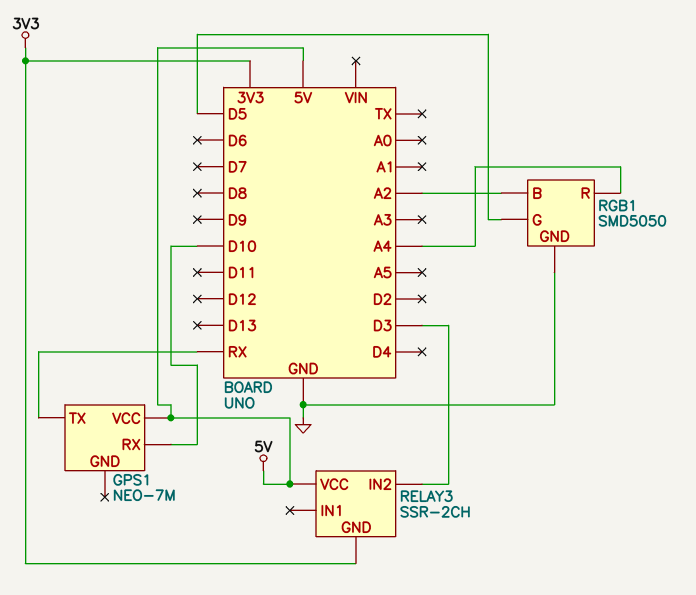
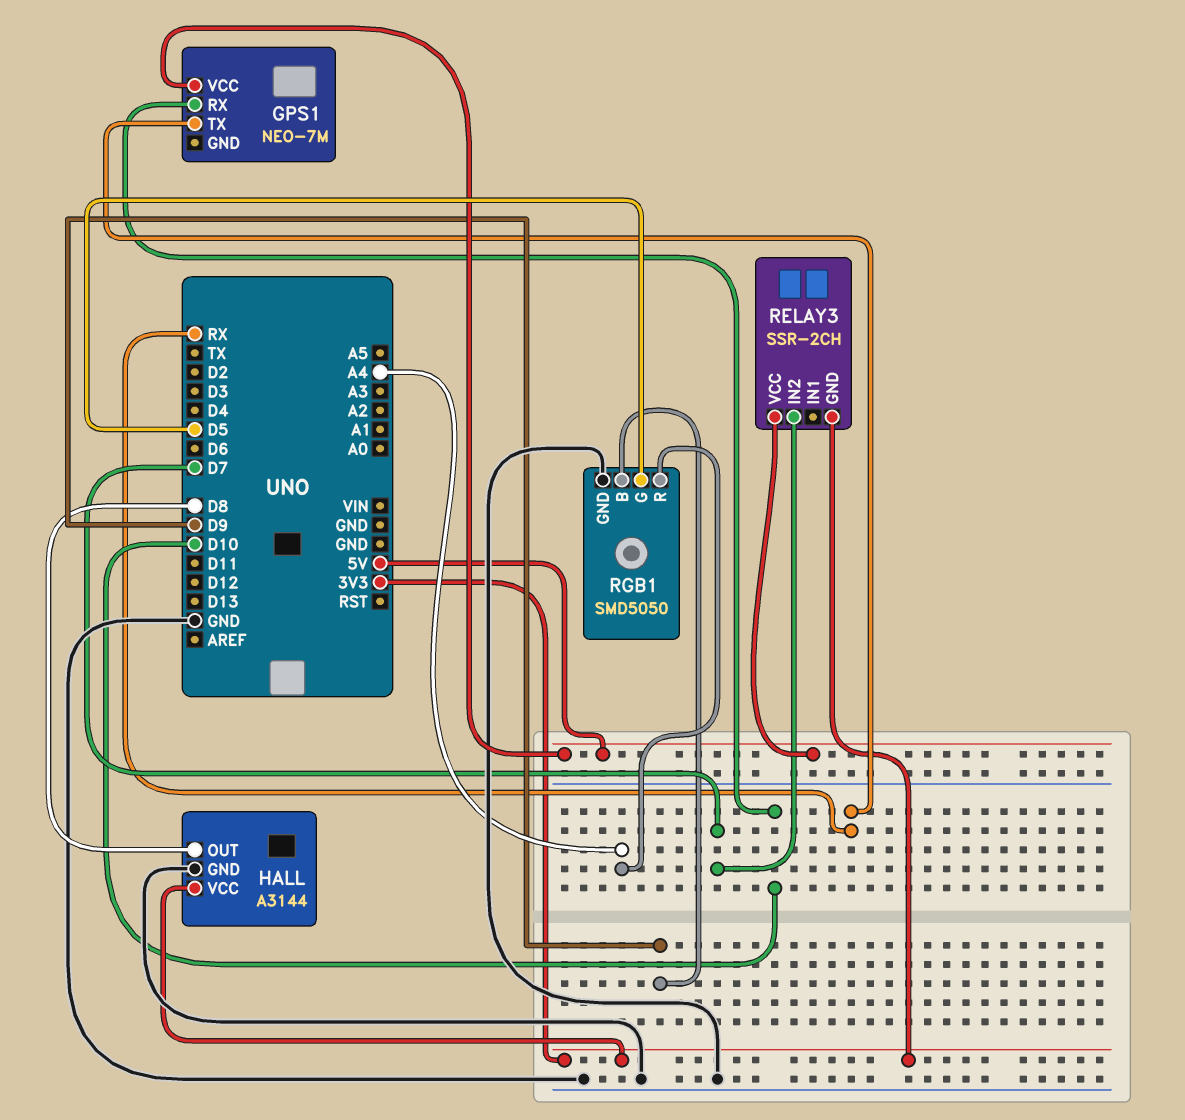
HALL: none -> A3144
HALL pin GND: none -> GND
HALL pin OUT: none -> D8
HALL pin VCC: none -> 3V3
RELAY3 pin IN2: D3 -> D7
RGB1 pin B: A2 -> D9

